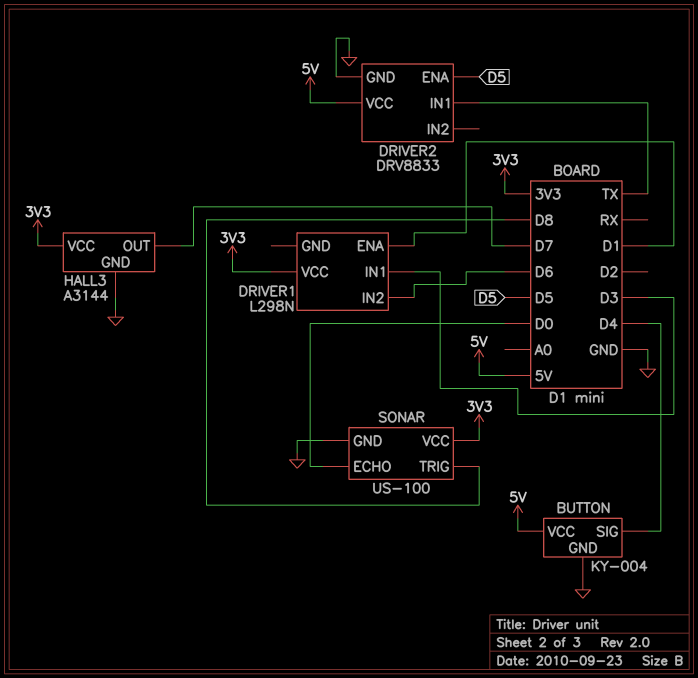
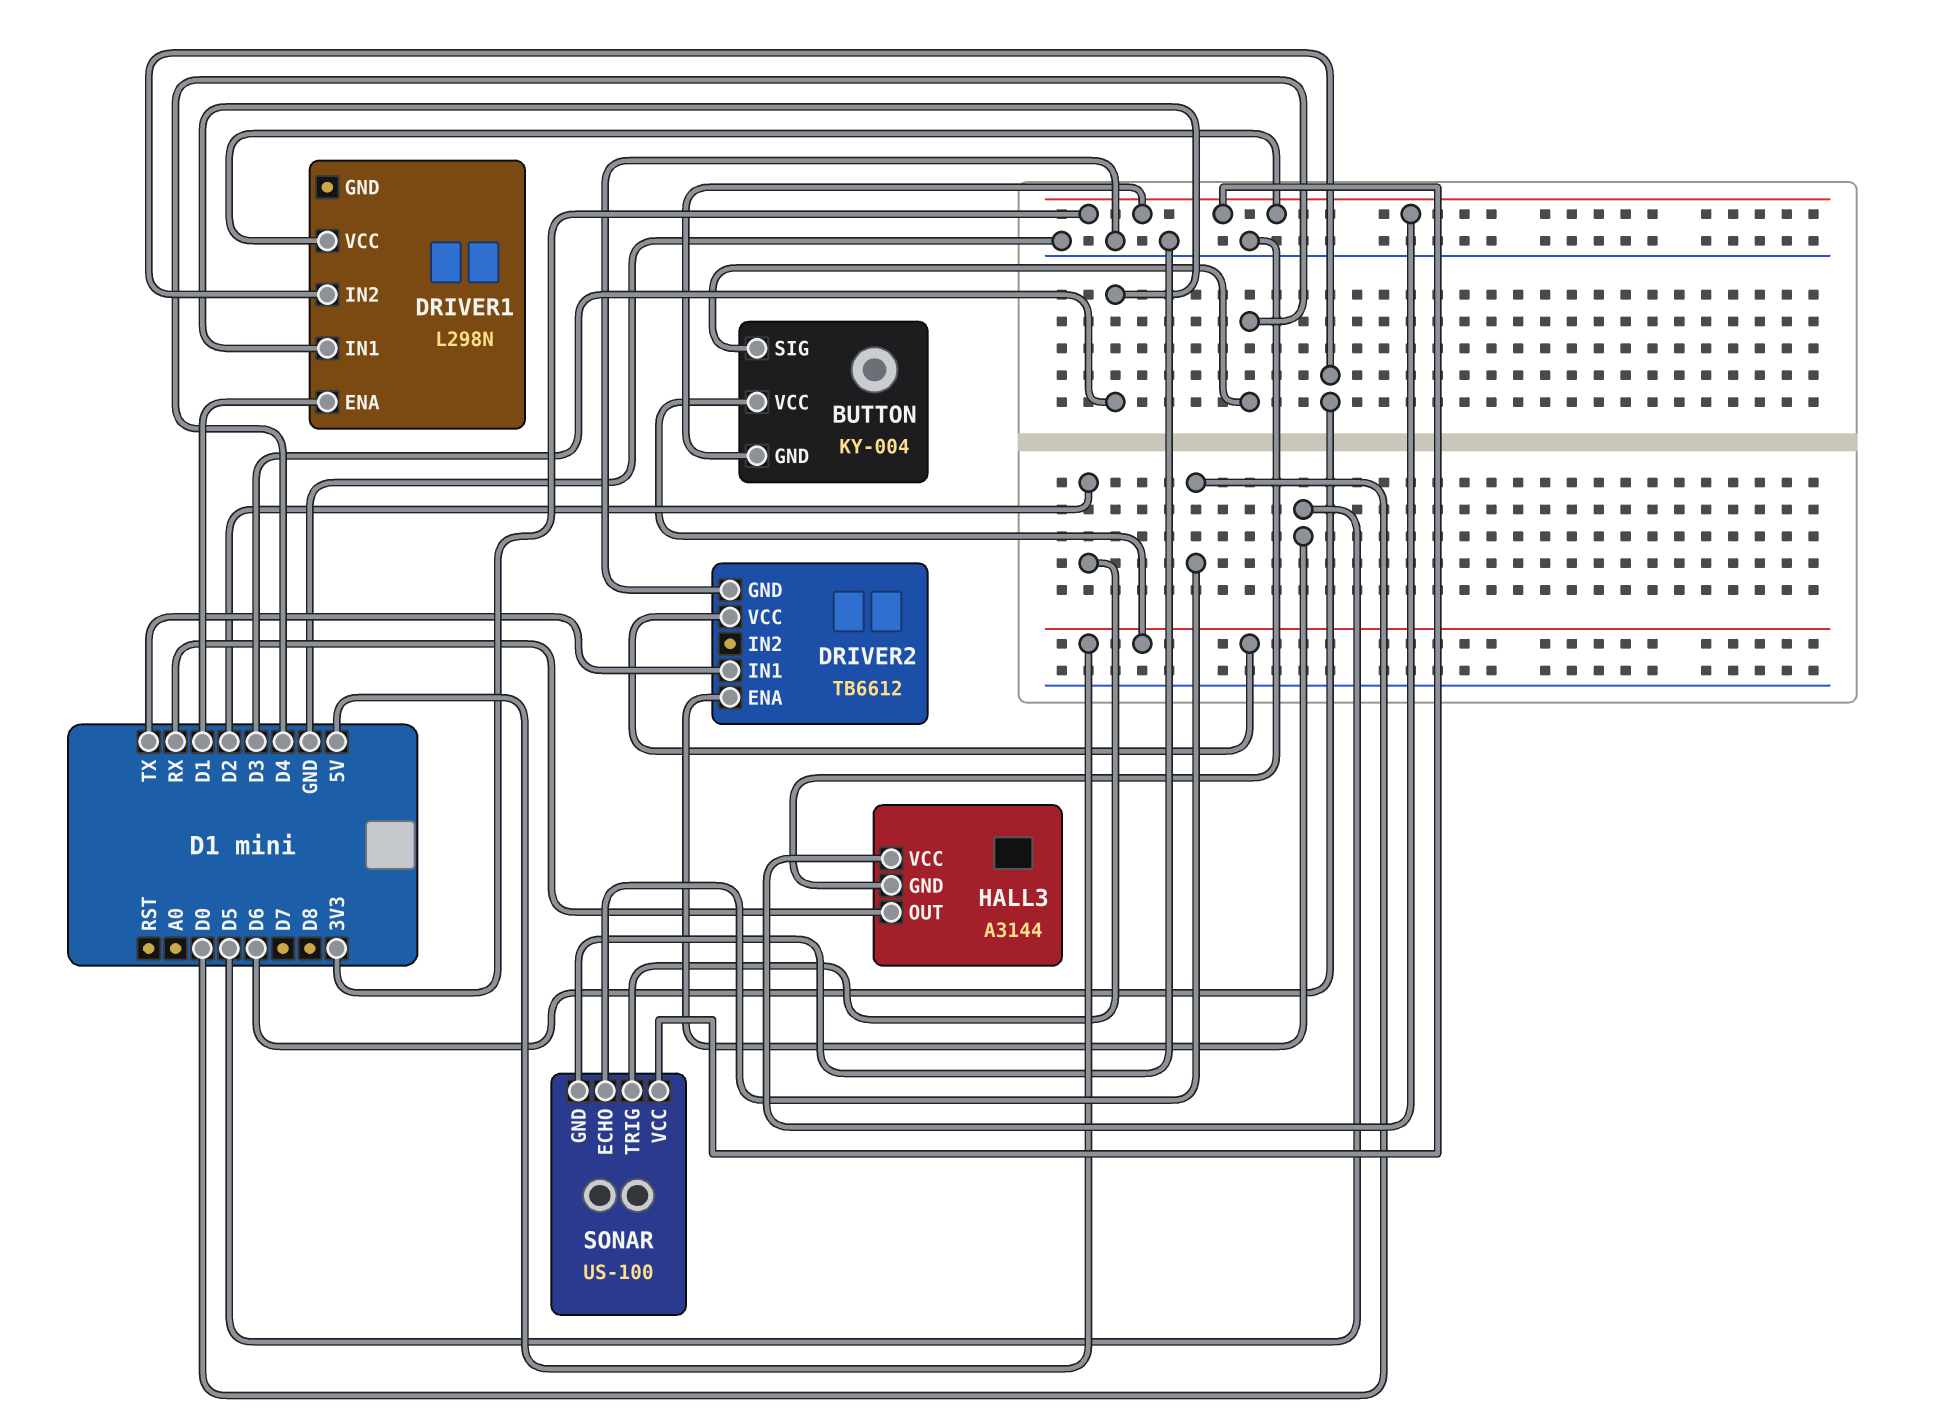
BUTTON pin GND: GND -> 3V3
DRIVER2: DRV8833 -> TB6612
HALL3 pin OUT: D7 -> RX
SONAR pin TRIG: D8 -> D2

